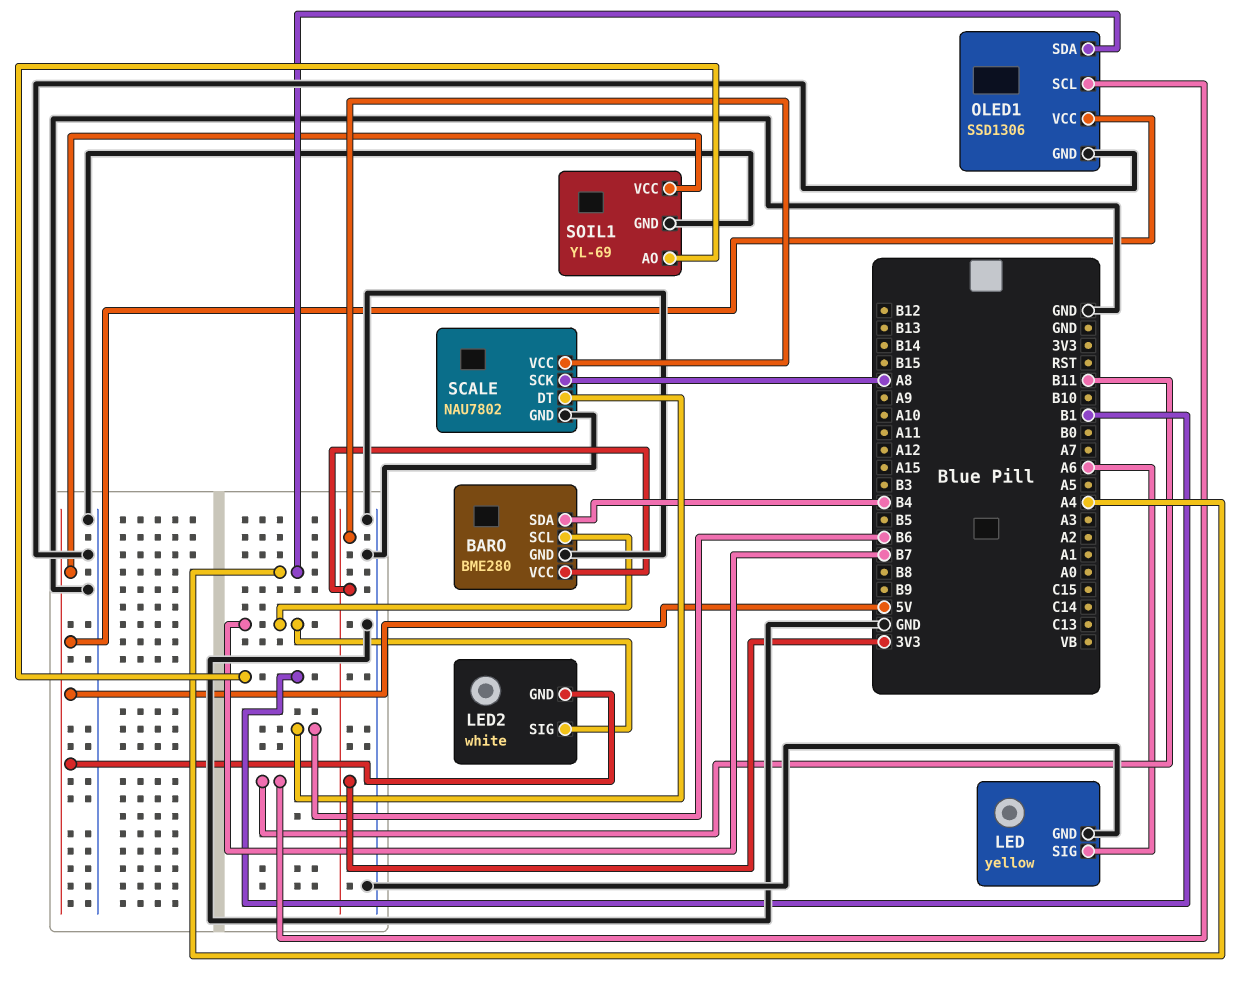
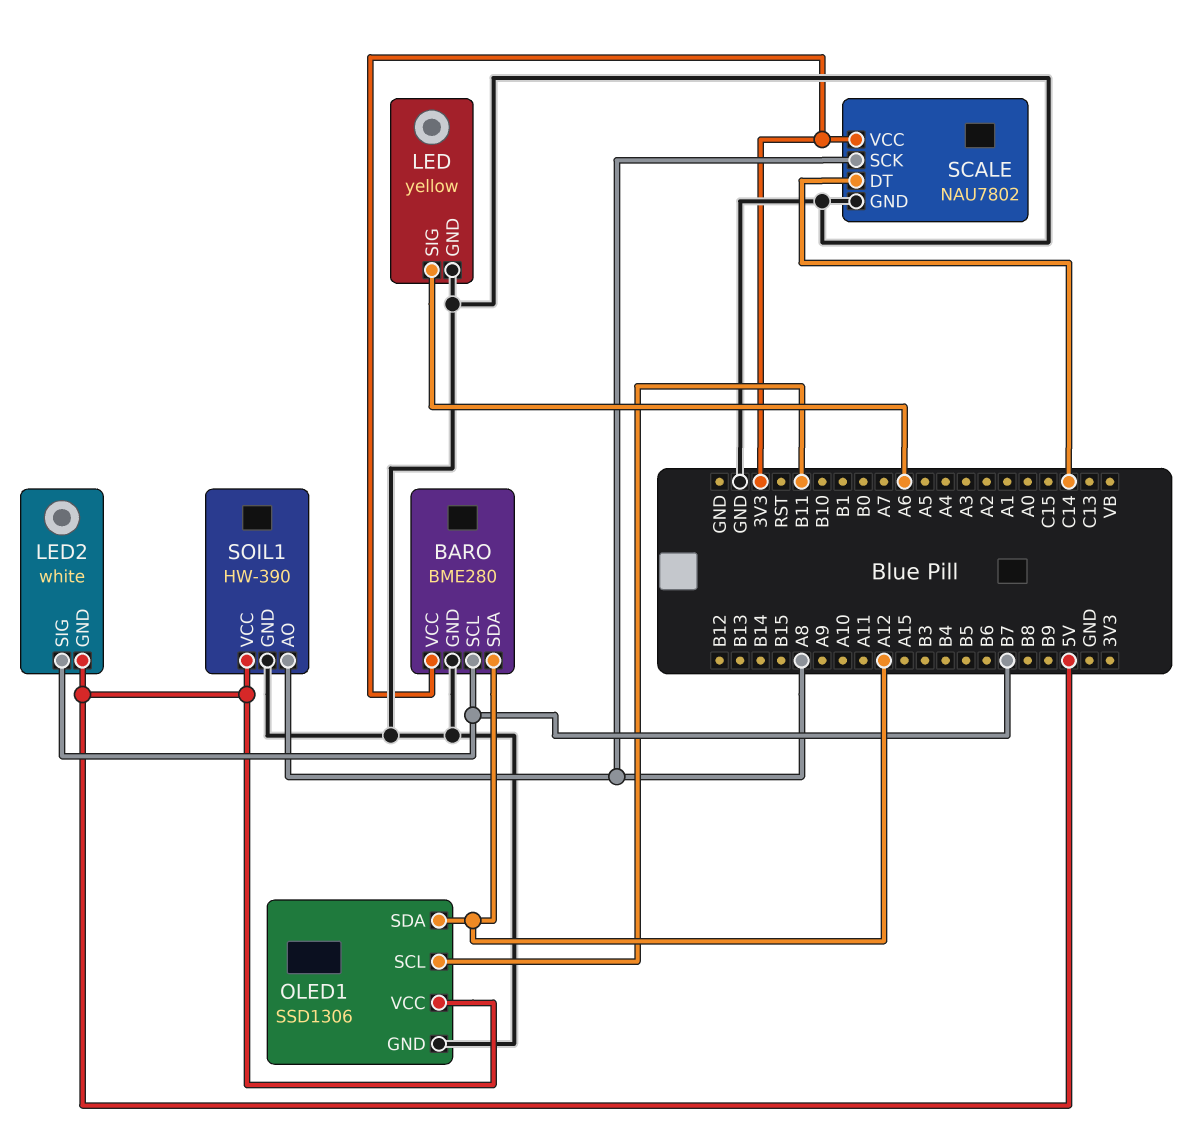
BARO pin SDA: B4 -> A12
OLED1 pin SDA: A4 -> A12
SCALE pin DT: B6 -> C14
SOIL1: YL-69 -> HW-390
SOIL1 pin AO: B1 -> A8

